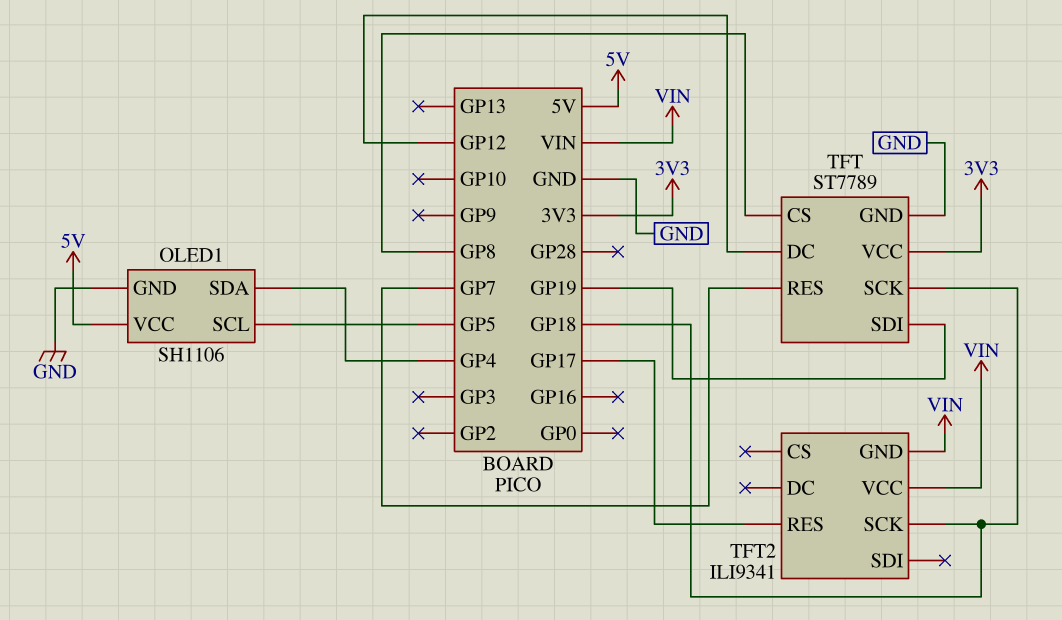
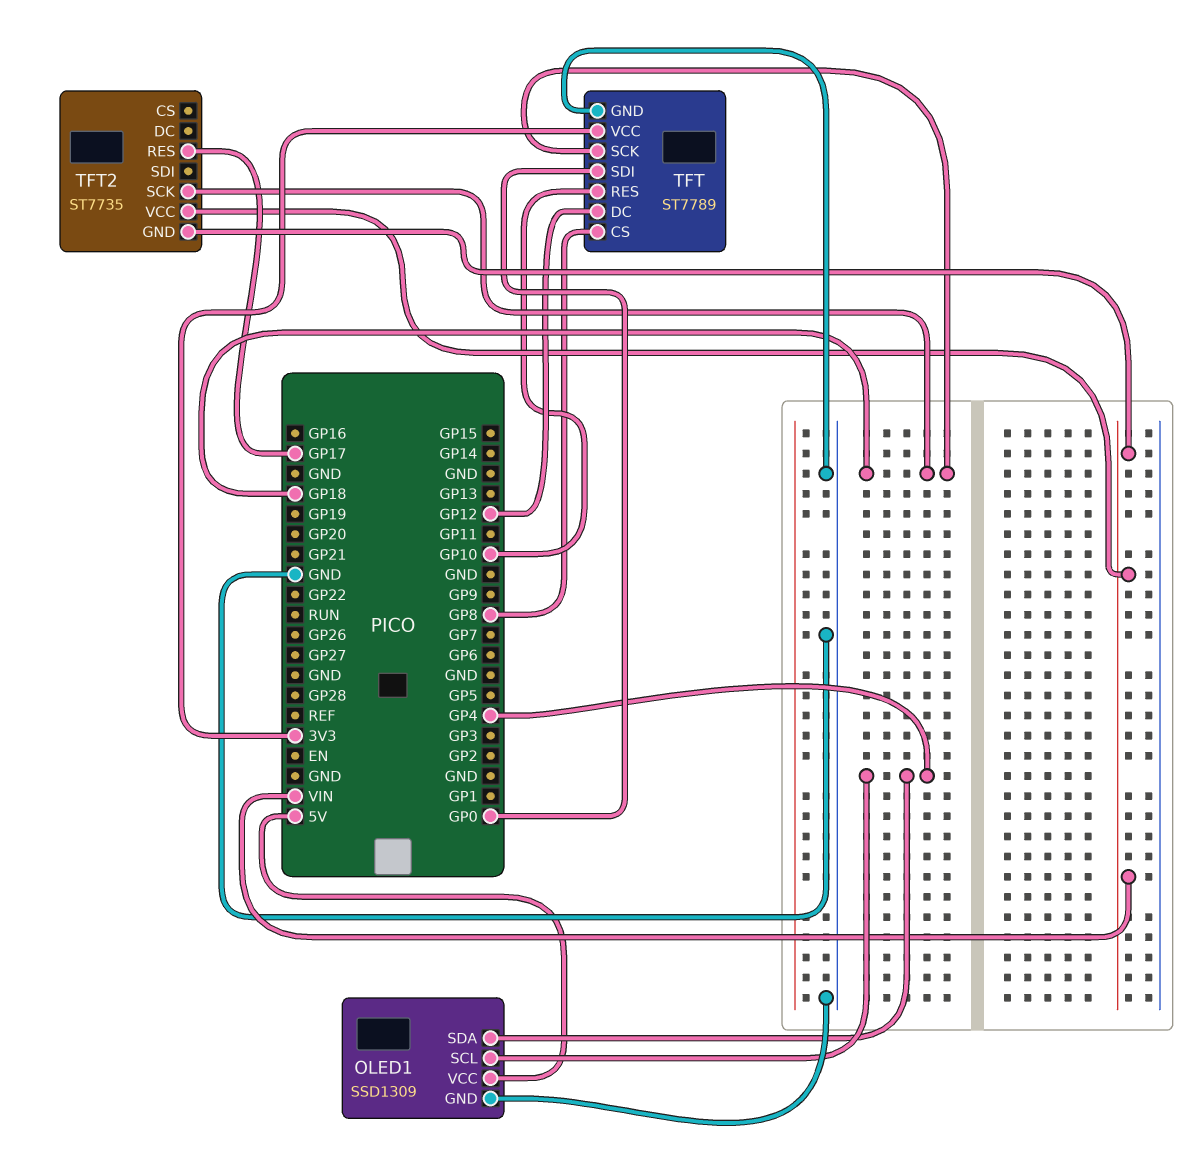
OLED1: SH1106 -> SSD1309
OLED1 pin SCL: GP5 -> GP4
TFT pin RES: GP7 -> GP10
TFT pin SDI: GP19 -> GP0
TFT2: ILI9341 -> ST7735

